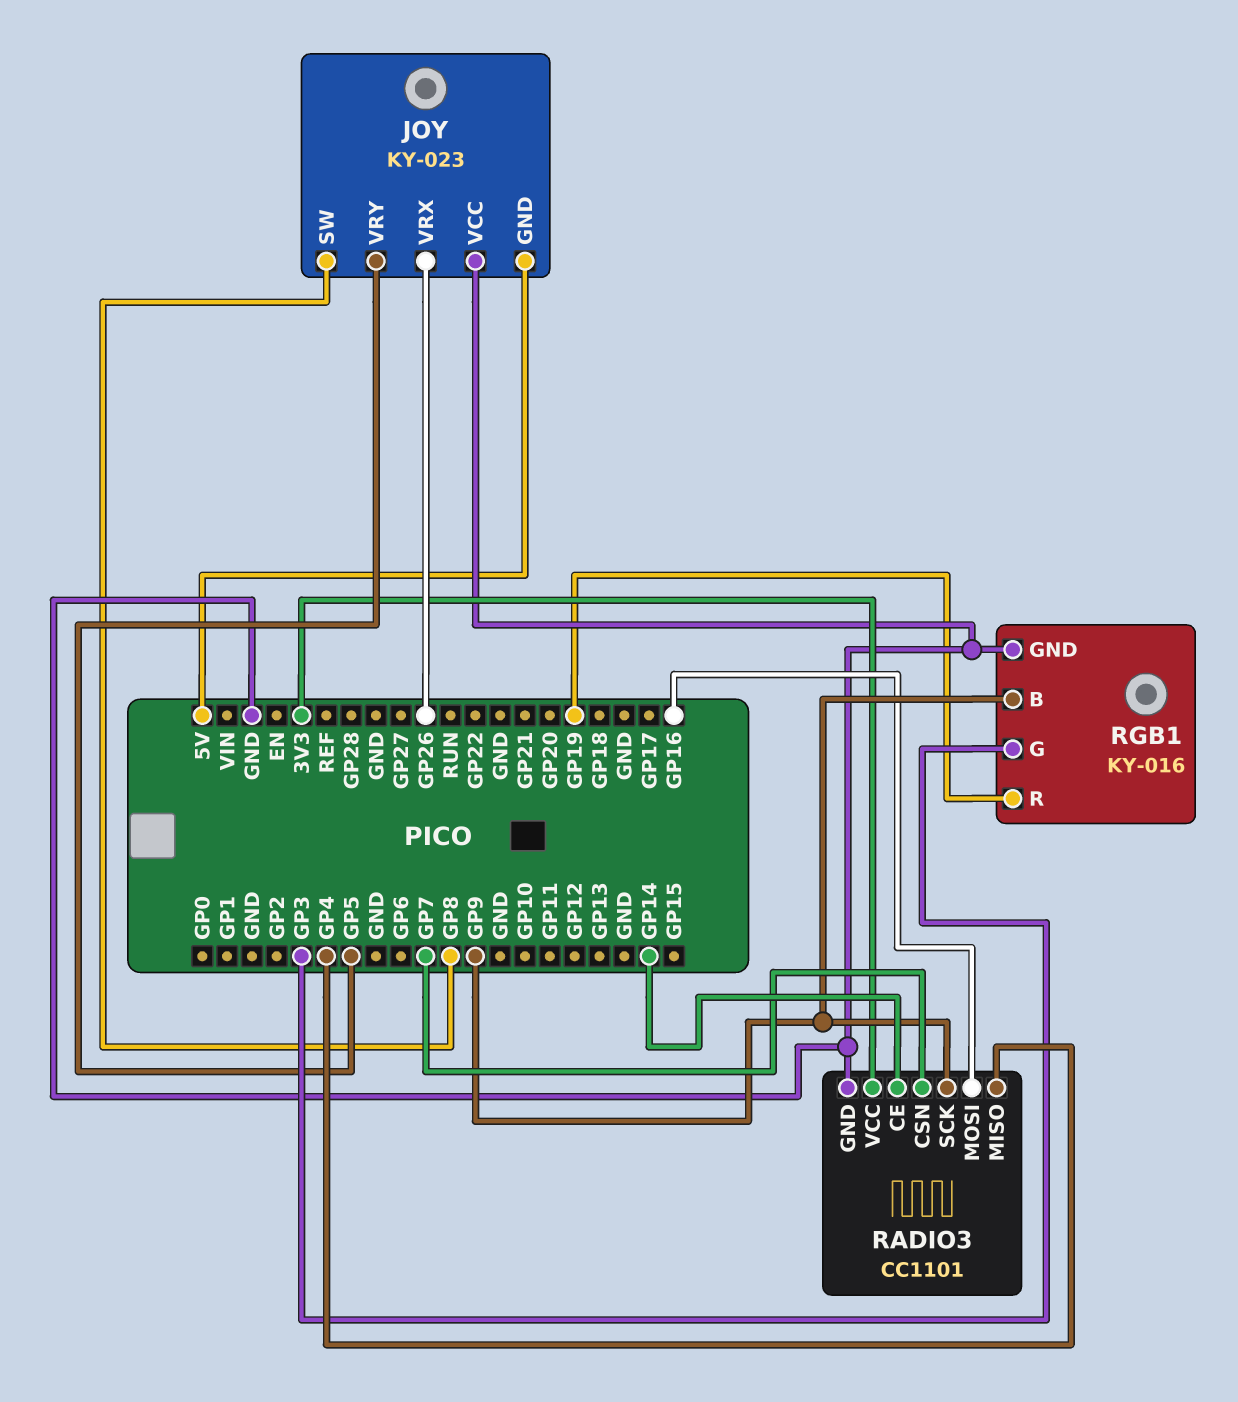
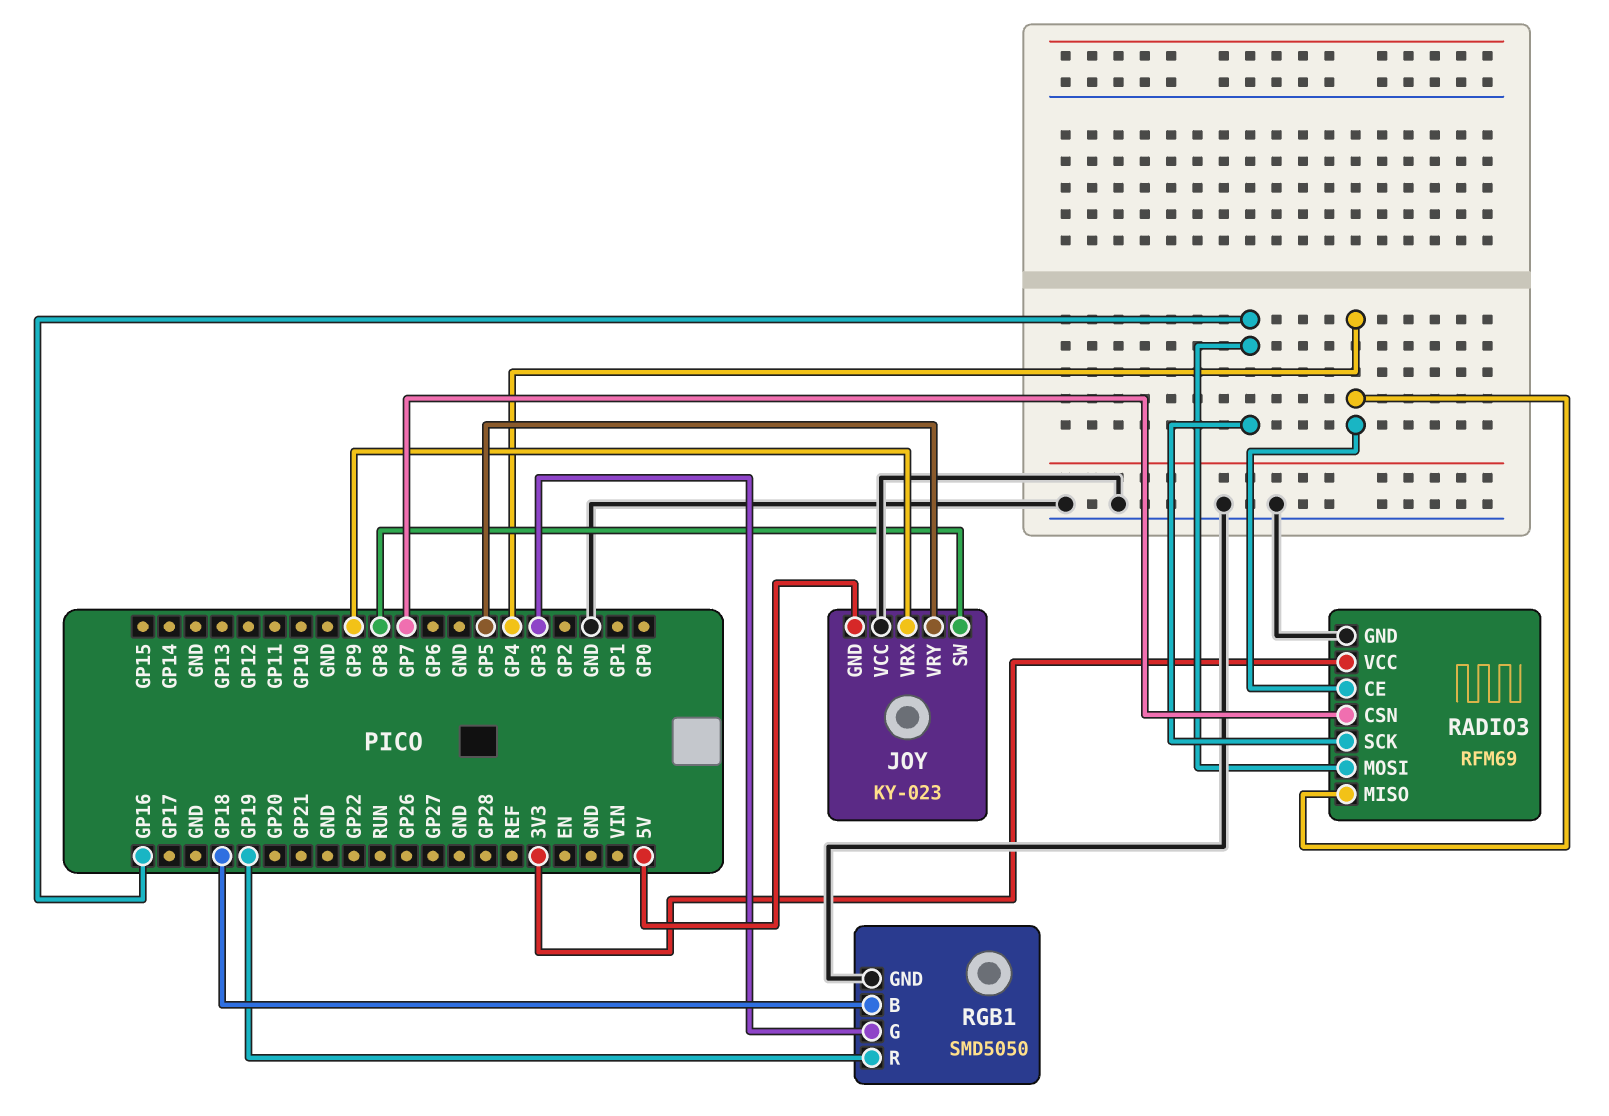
JOY pin VRX: GP26 -> GP9
RADIO3: CC1101 -> RFM69
RADIO3 pin CE: GP14 -> GP4
RADIO3 pin SCK: GP9 -> GP16
RGB1: KY-016 -> SMD5050
RGB1 pin B: GP9 -> GP18

